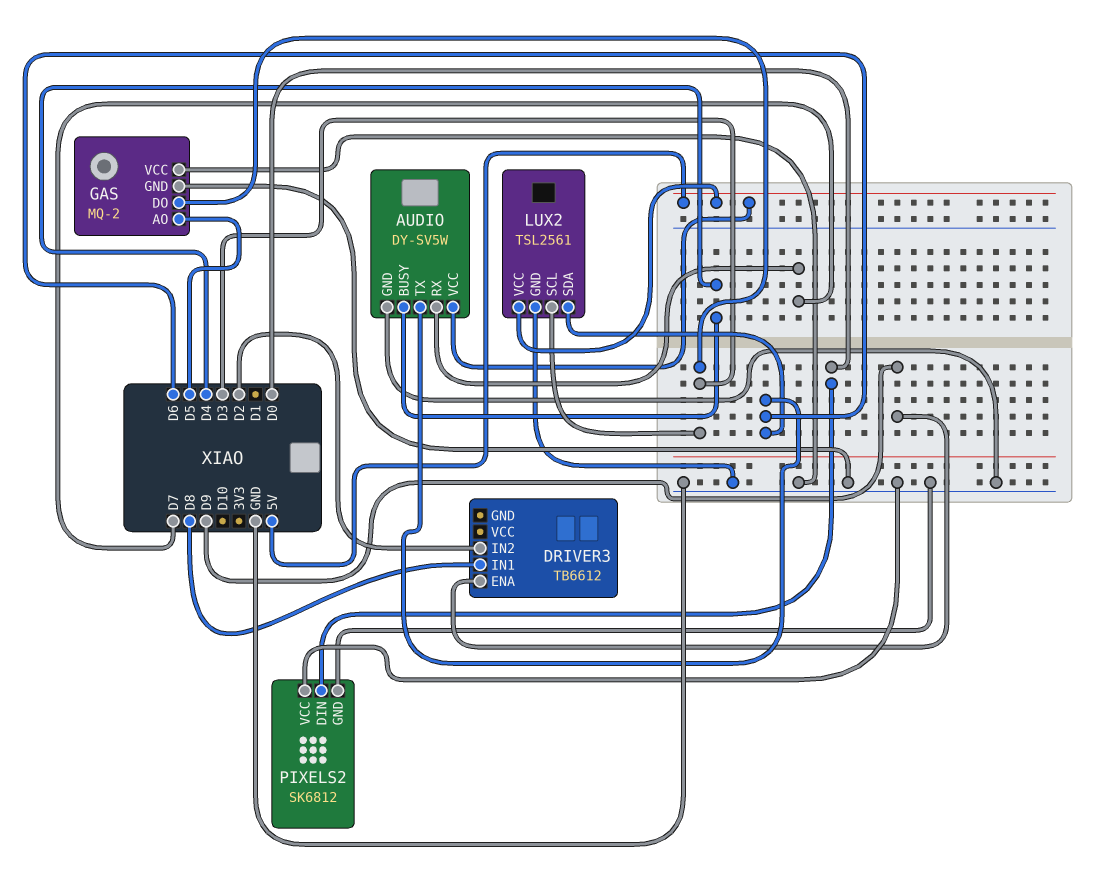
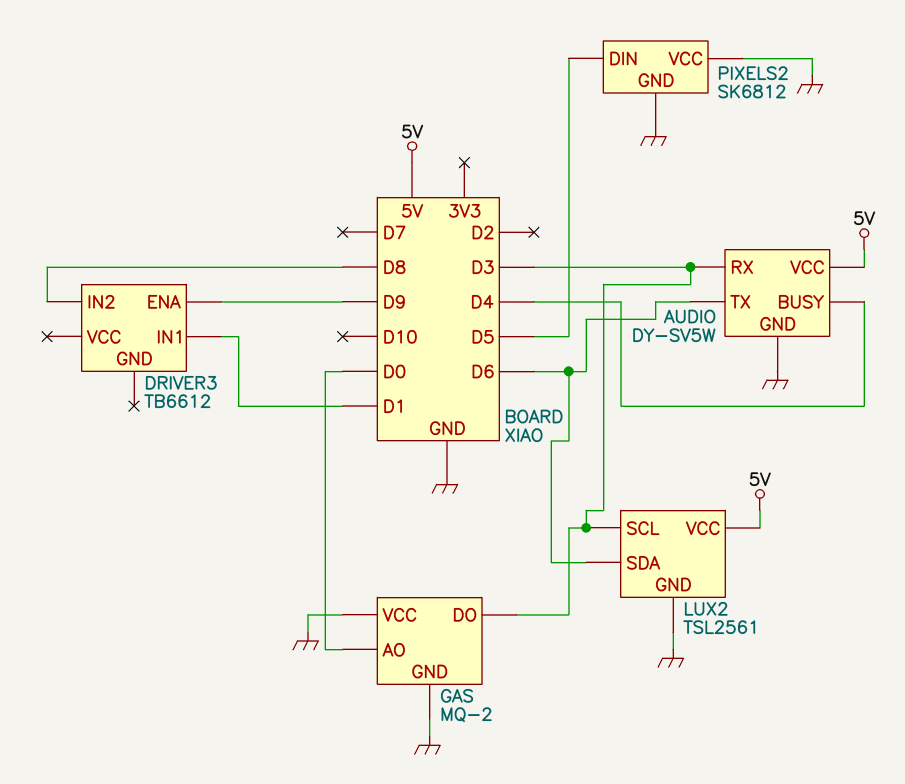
AUDIO pin RX: D7 -> D3
DRIVER3 pin IN1: D8 -> D1
DRIVER3 pin IN2: D2 -> D8
GAS pin AO: D5 -> D0
PIXELS2 pin DIN: D0 -> D5

